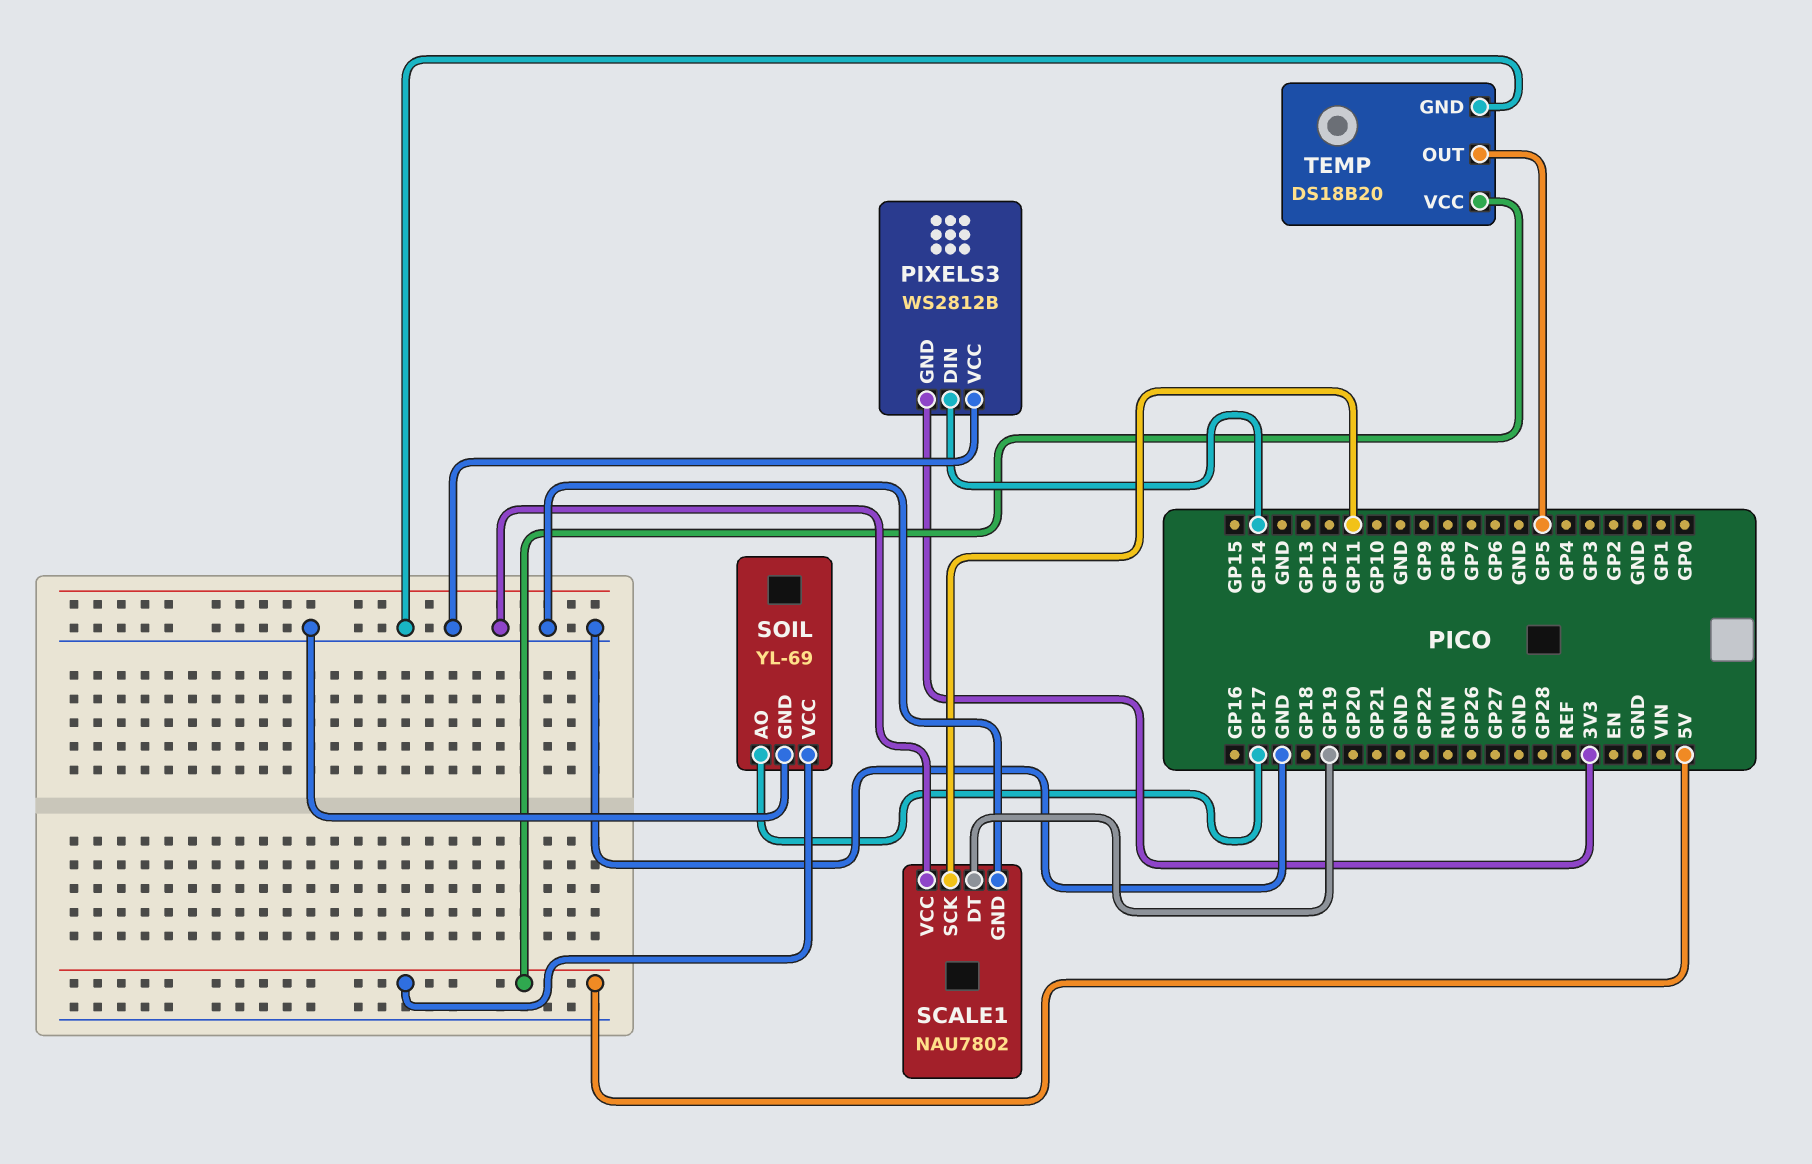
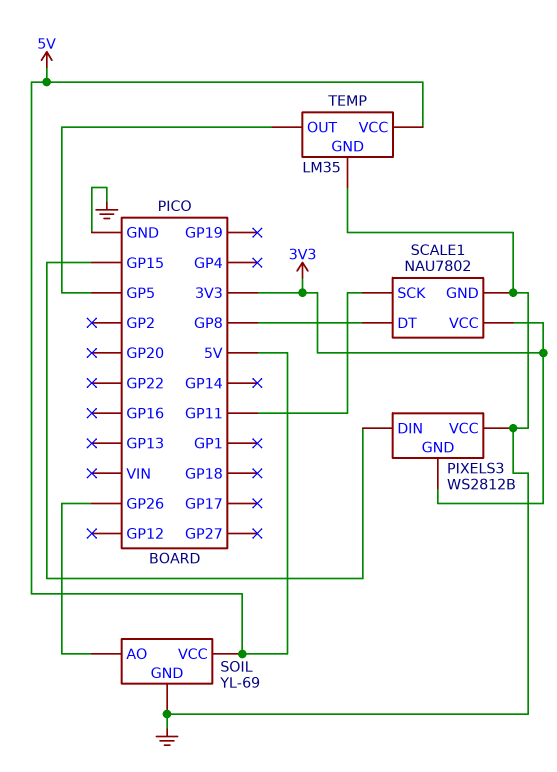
PIXELS3 pin DIN: GP14 -> GP15
SCALE1 pin DT: GP19 -> GP8
SCALE1 pin VCC: GND -> 3V3
SOIL pin AO: GP17 -> GP26
TEMP: DS18B20 -> LM35

